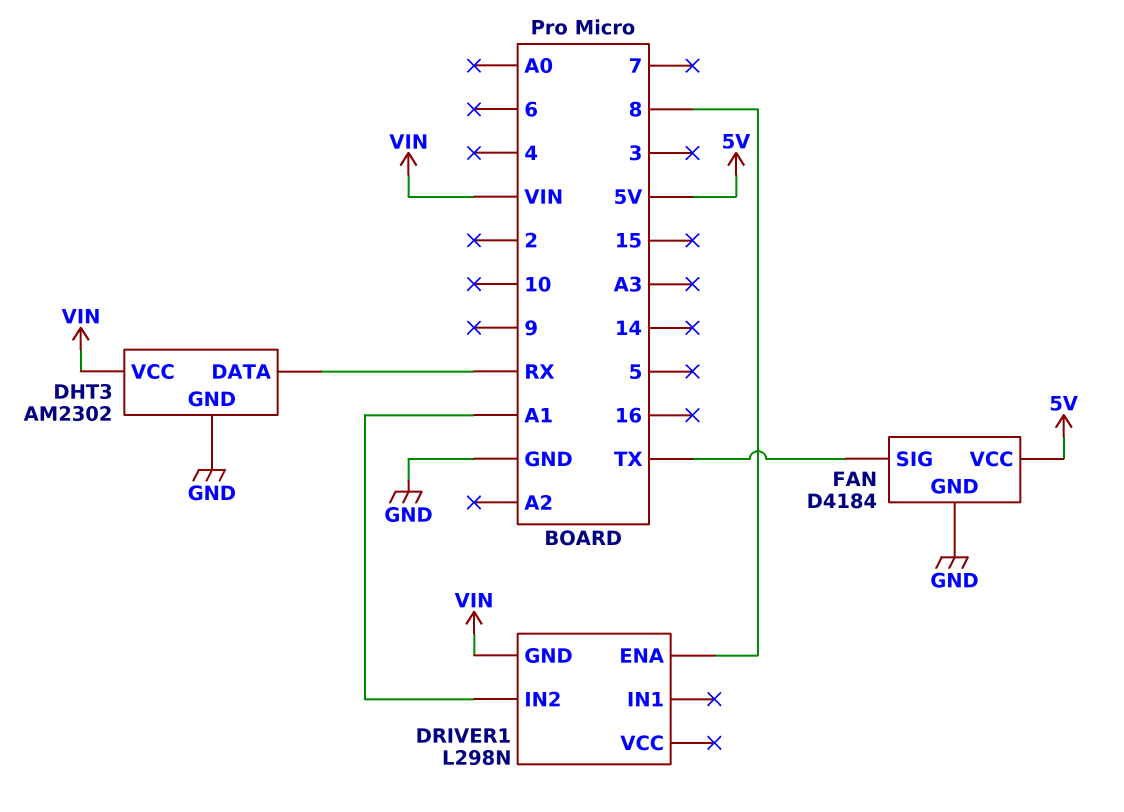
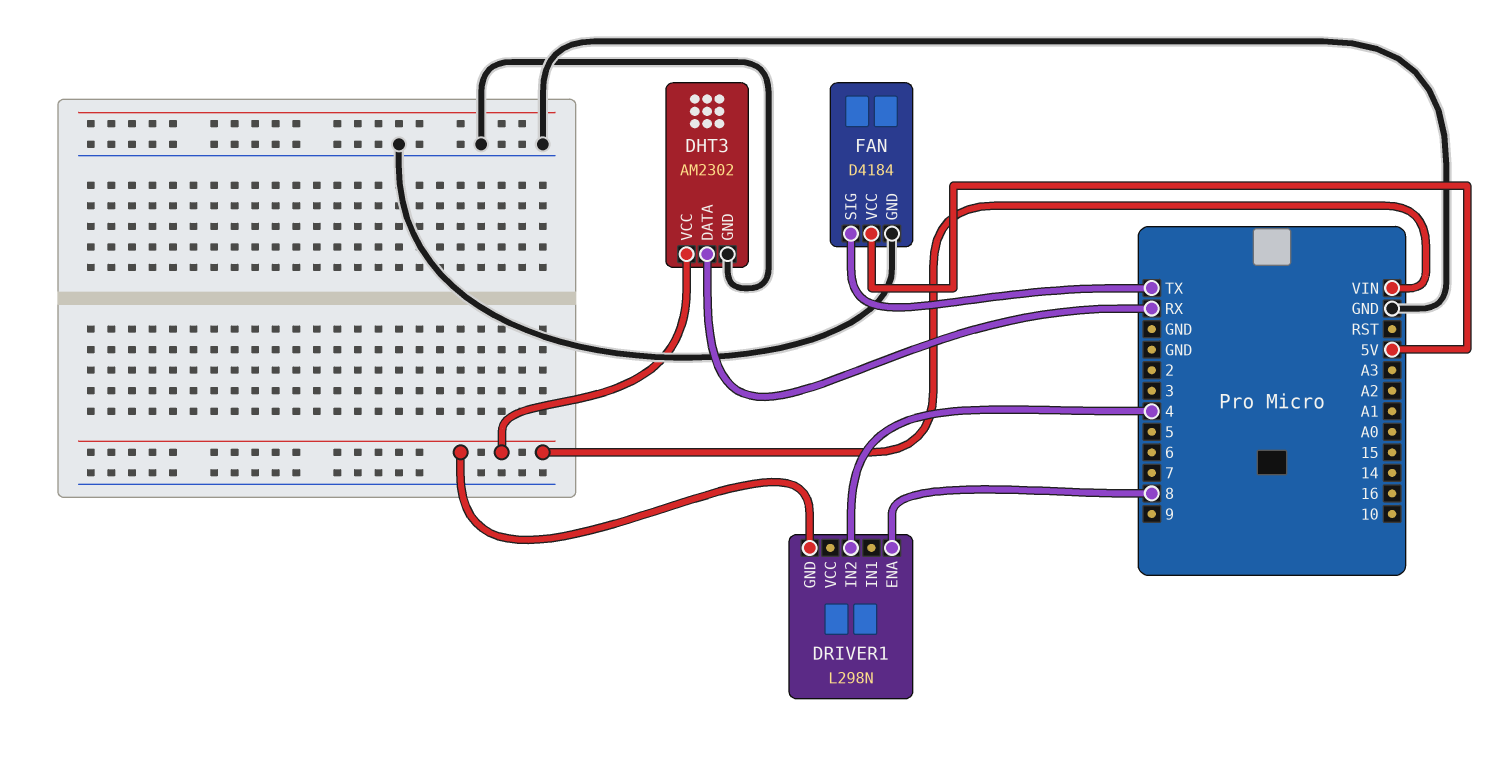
DRIVER1 pin IN2: A1 -> 4

